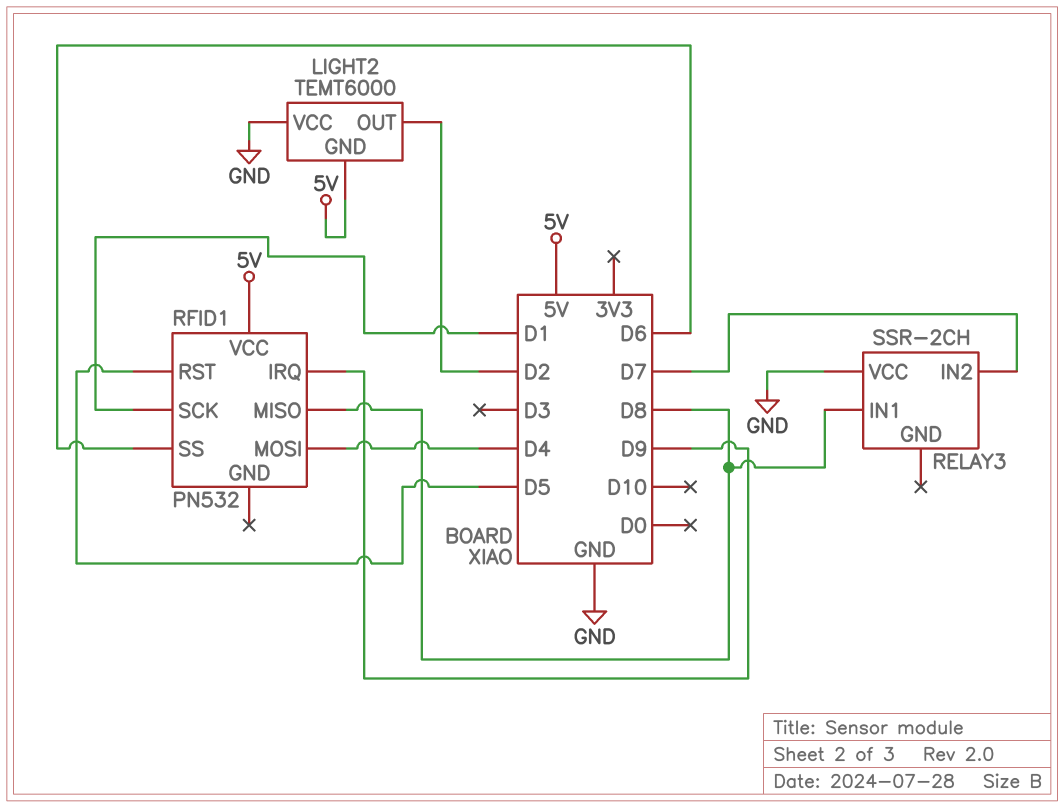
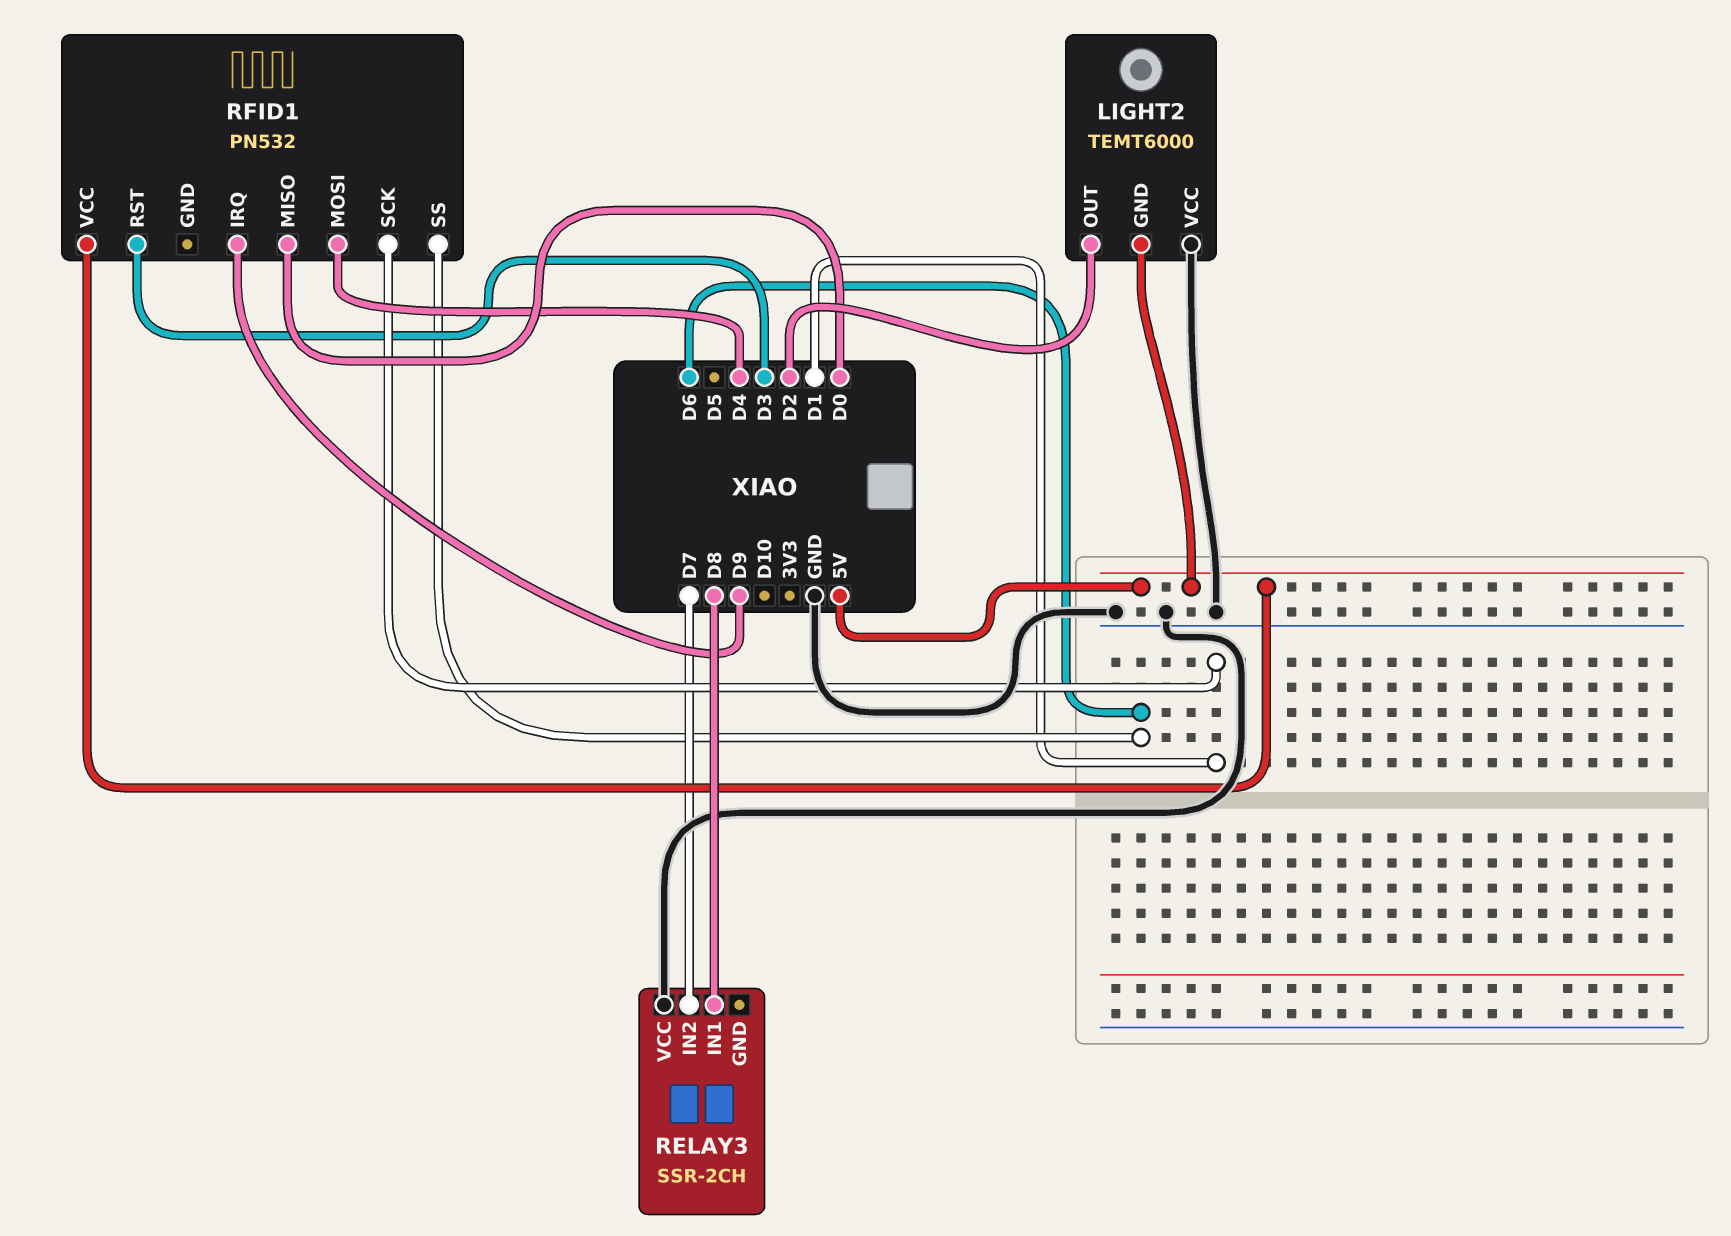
RFID1 pin MISO: D8 -> D0
RFID1 pin RST: D5 -> D3

